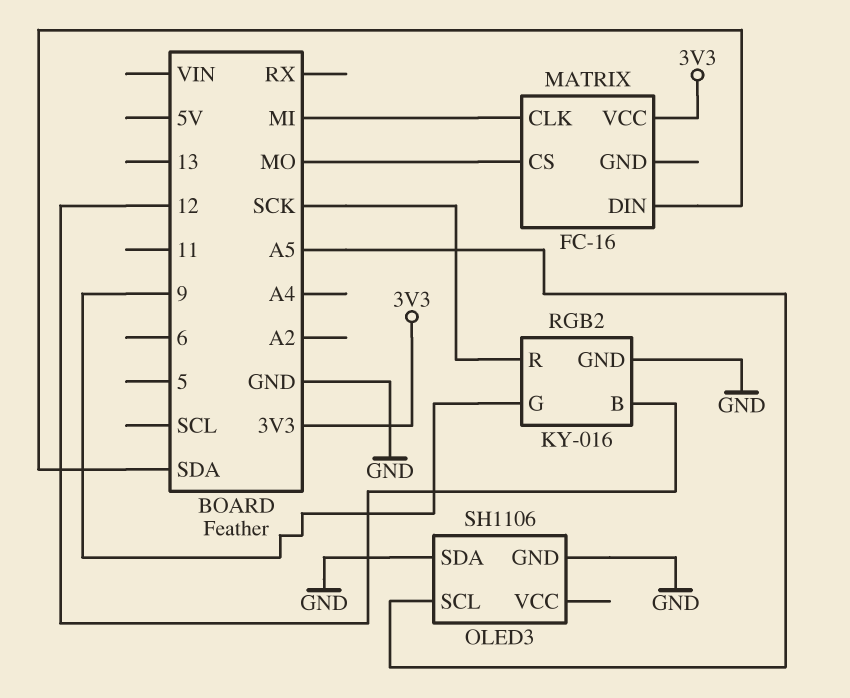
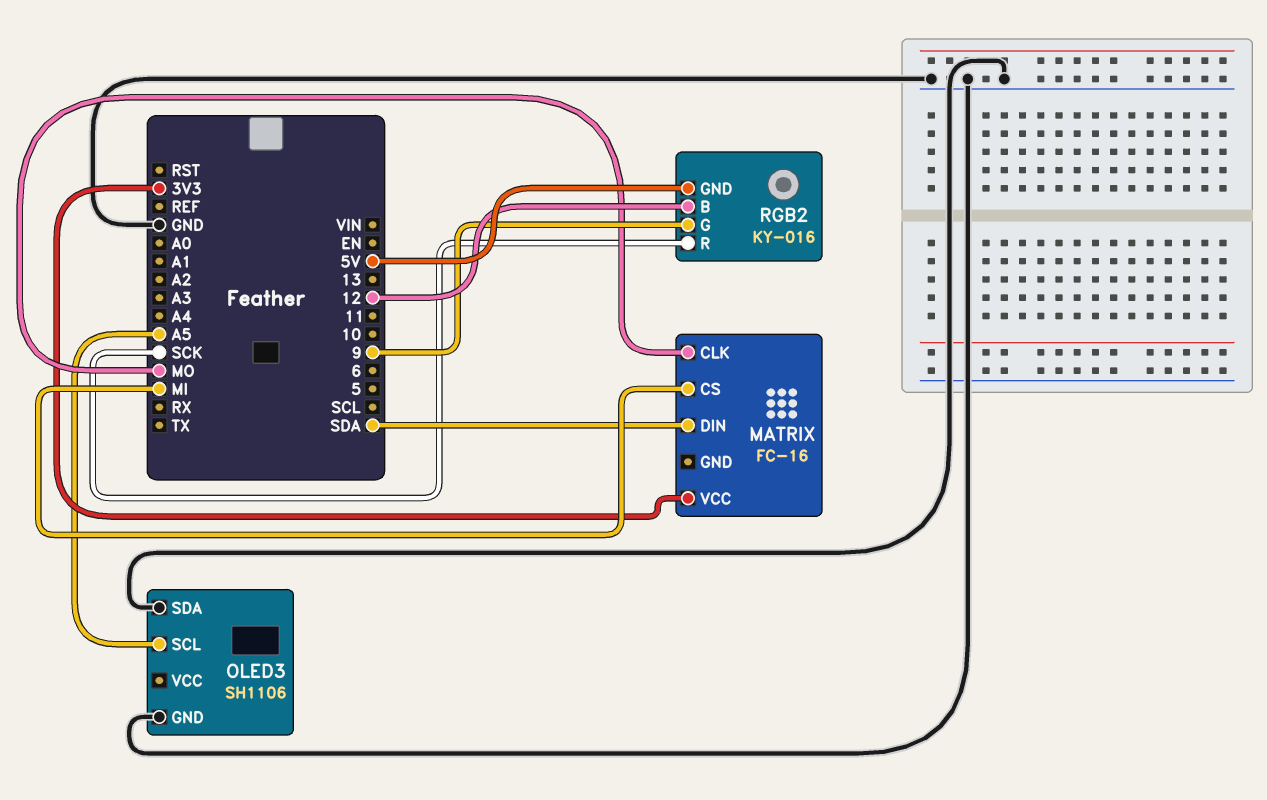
MATRIX pin CLK: MI -> MO
MATRIX pin CS: MO -> MI
RGB2 pin GND: GND -> 5V

